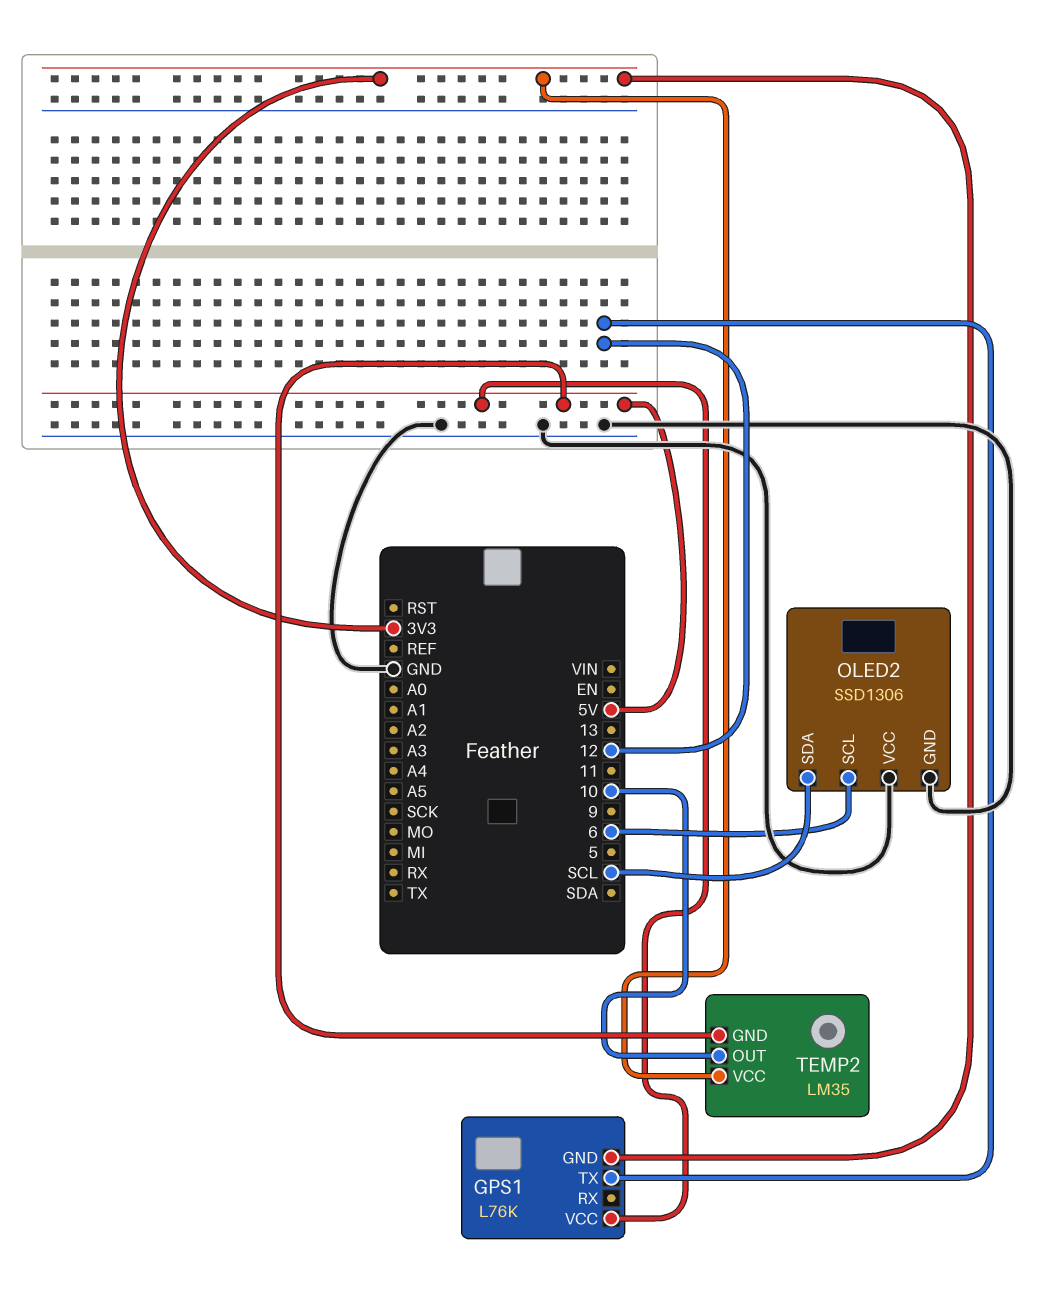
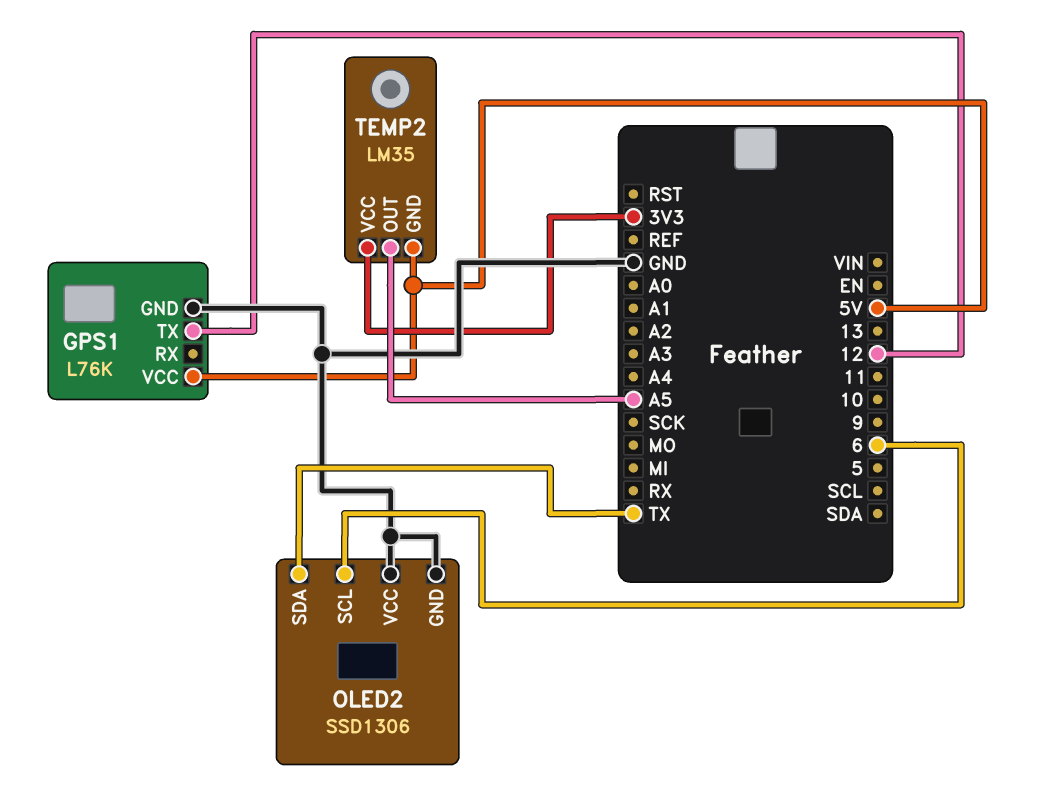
GPS1 pin GND: 3V3 -> GND
OLED2 pin SDA: SCL -> TX
TEMP2 pin OUT: 10 -> A5

